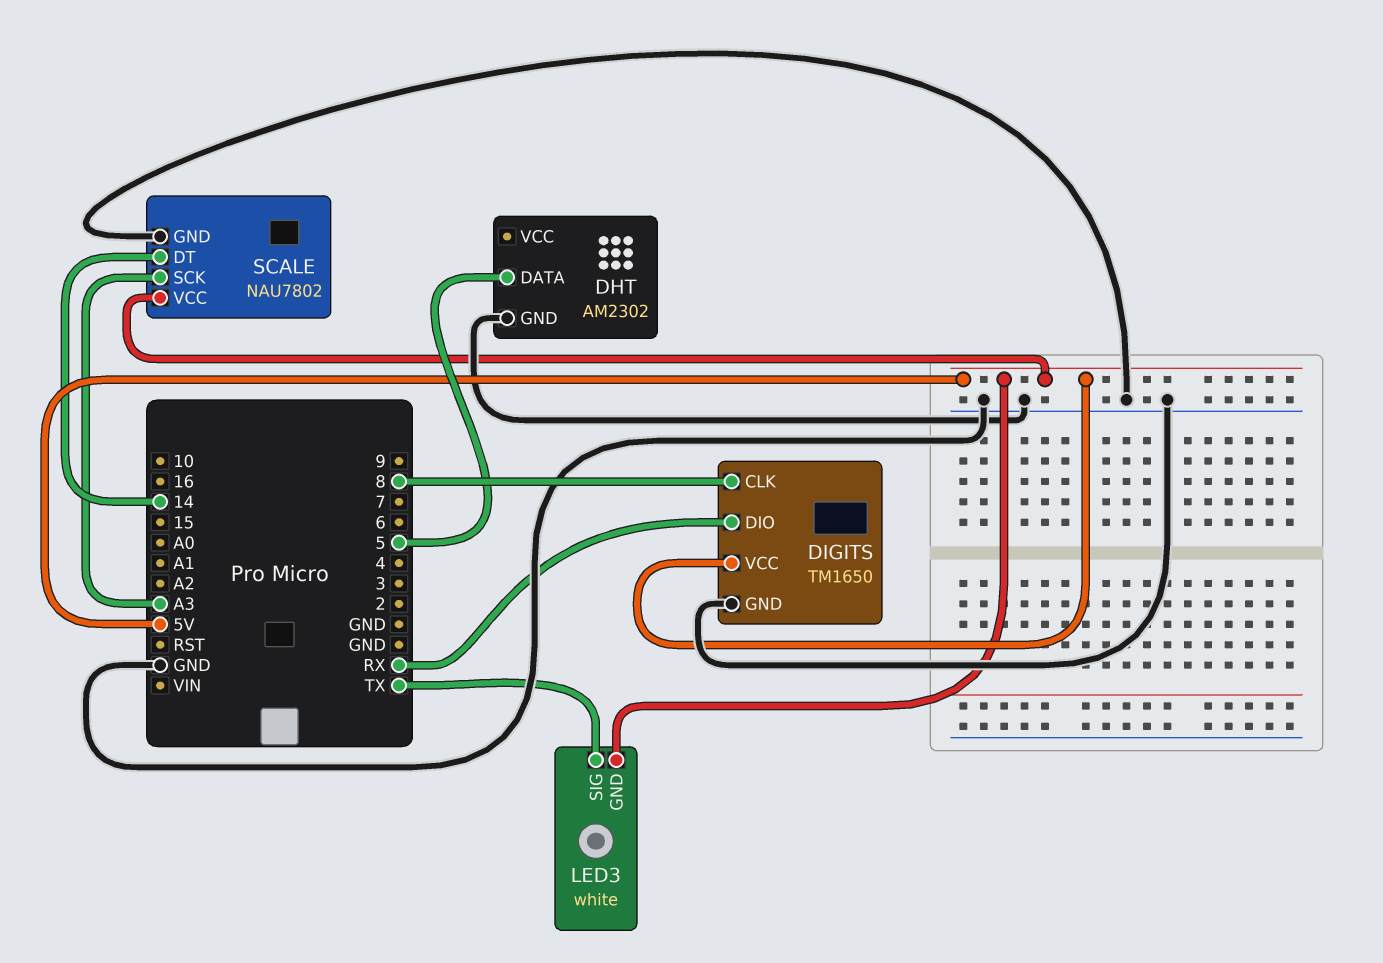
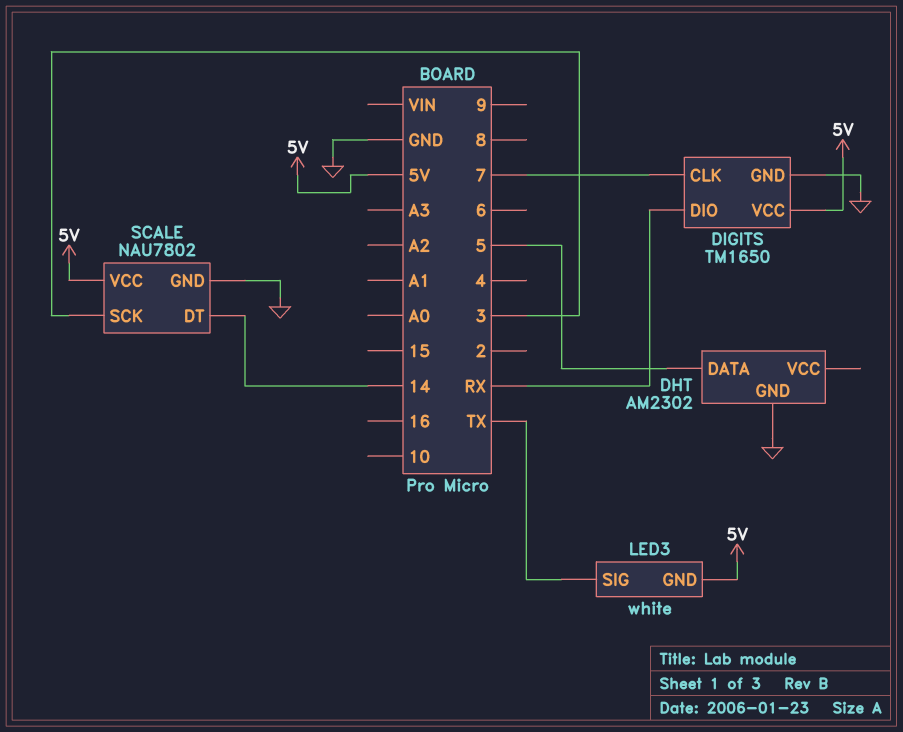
DIGITS pin CLK: 8 -> 7
SCALE pin SCK: A3 -> 3

